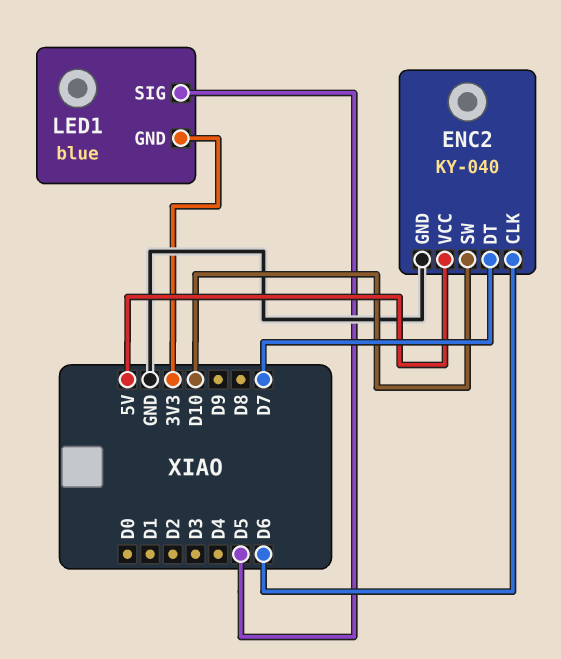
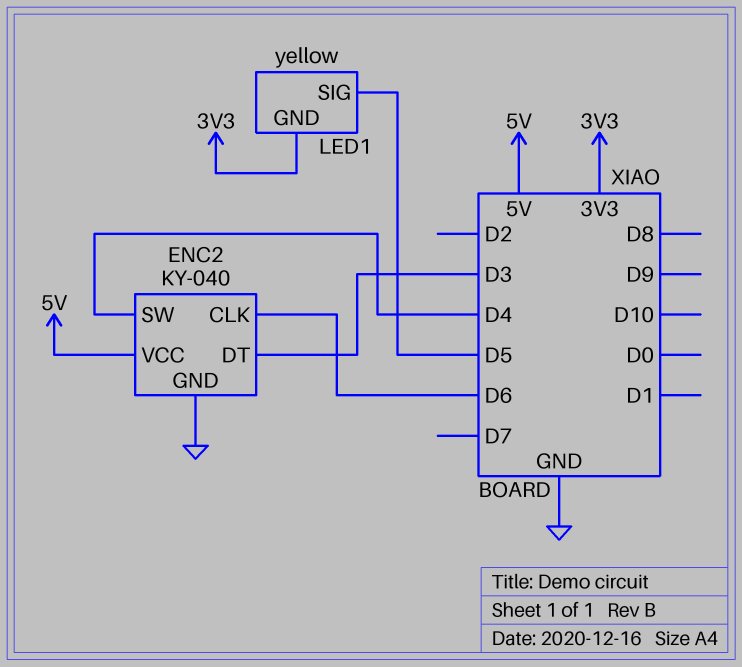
ENC2 pin DT: D7 -> D3
ENC2 pin SW: D10 -> D4
LED1: blue -> yellow

